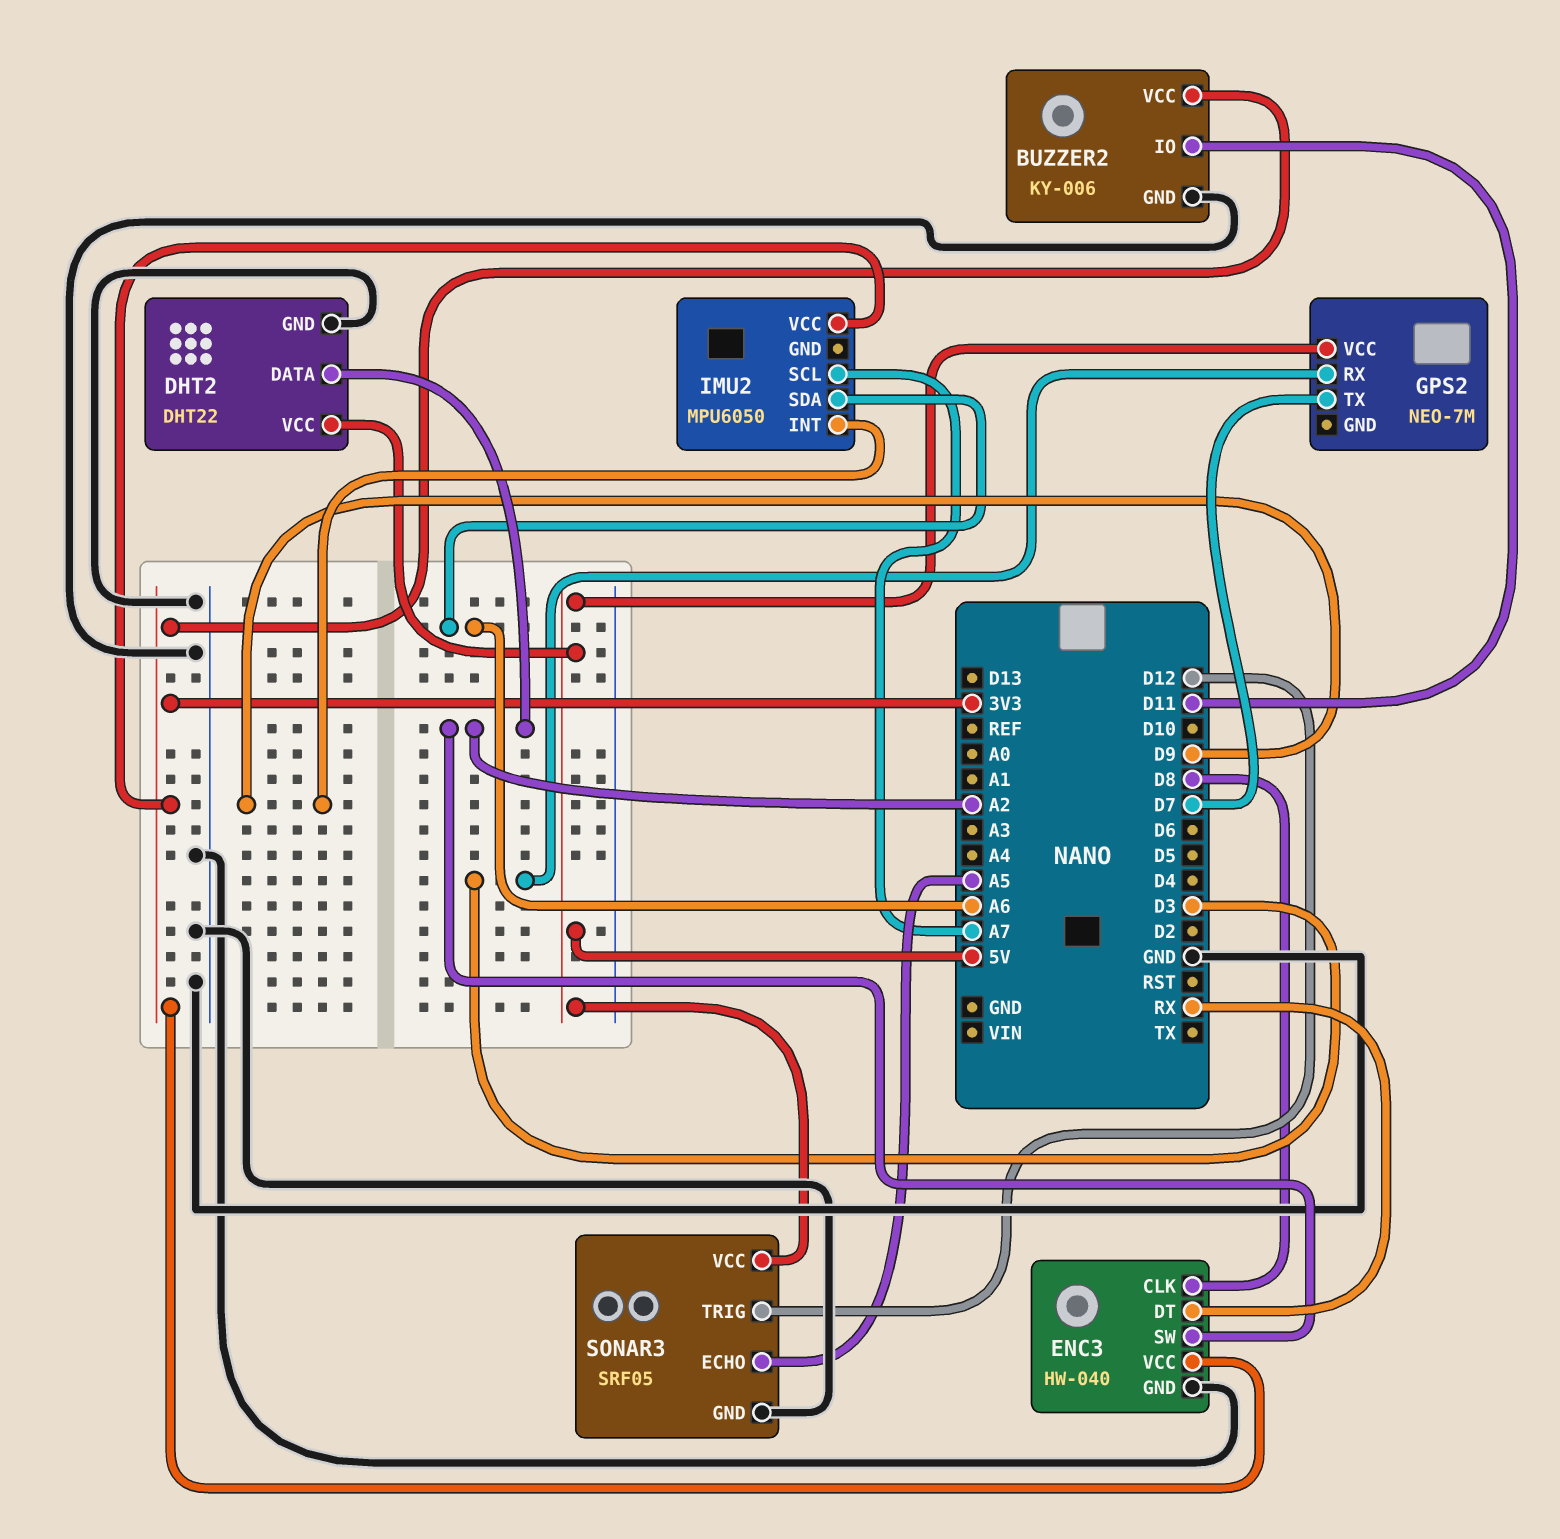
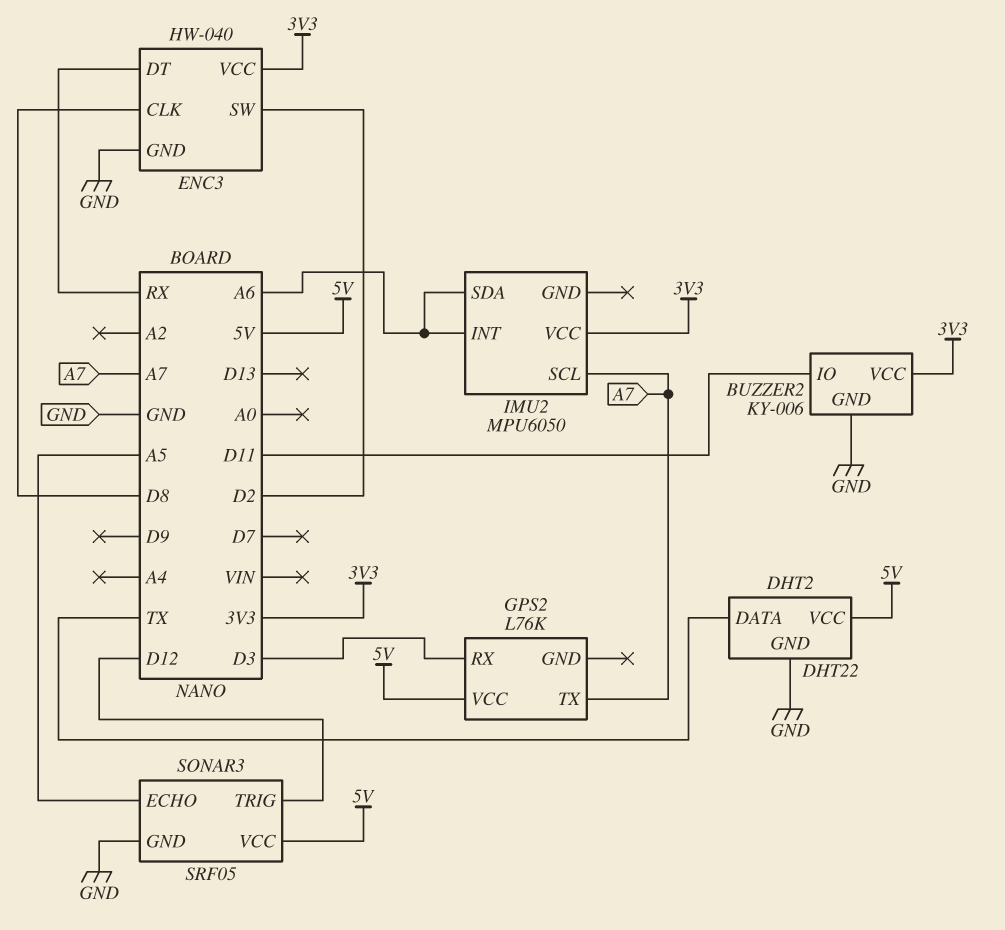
DHT2 pin DATA: A2 -> TX
ENC3 pin SW: A2 -> D2
GPS2: NEO-7M -> L76K
GPS2 pin TX: D7 -> A7
IMU2 pin INT: D9 -> A6

